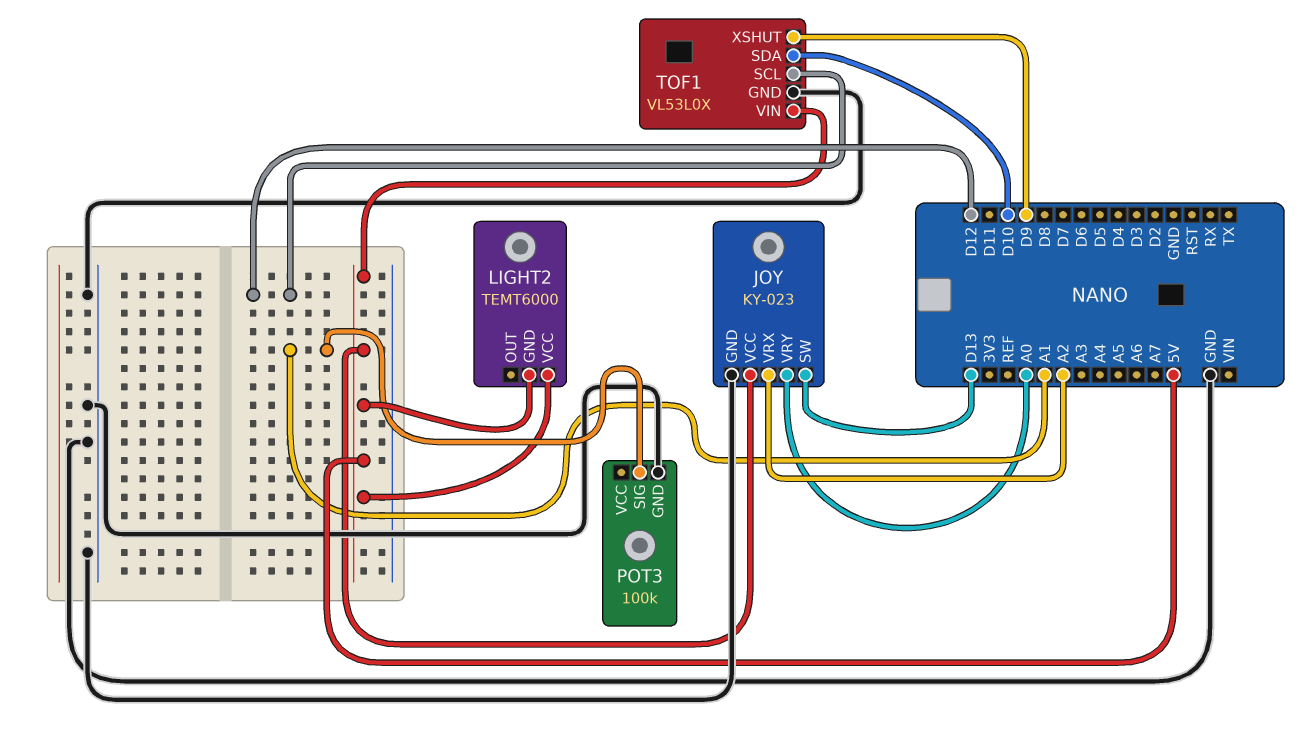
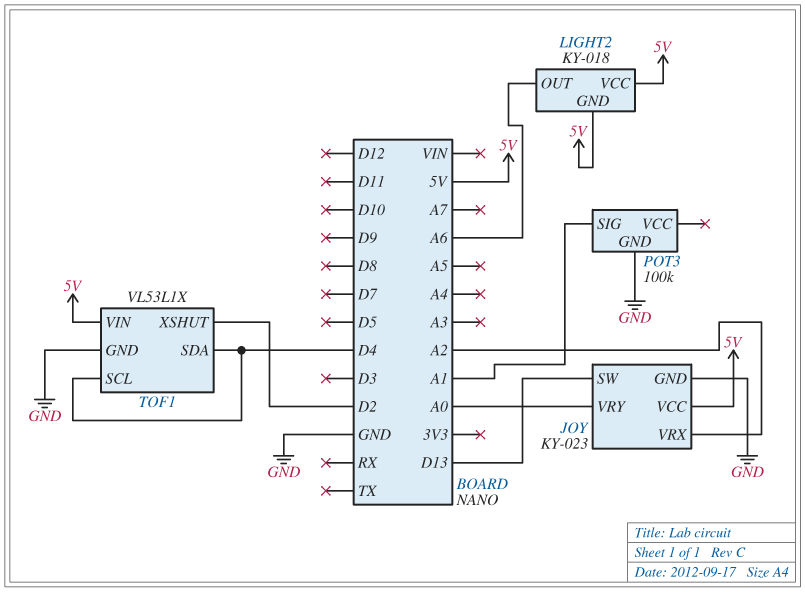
LIGHT2: TEMT6000 -> KY-018
LIGHT2 pin OUT: none -> A6
TOF1: VL53L0X -> VL53L1X
TOF1 pin SCL: D12 -> D4
TOF1 pin SDA: D10 -> D4
TOF1 pin XSHUT: D9 -> D2

